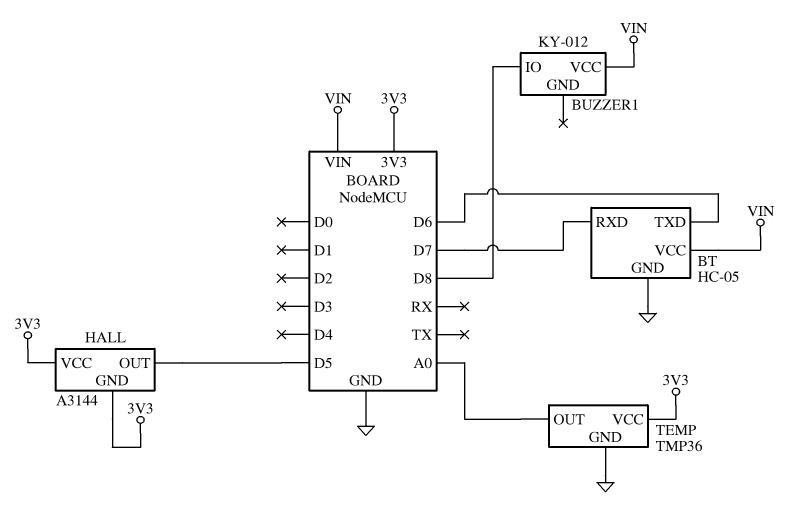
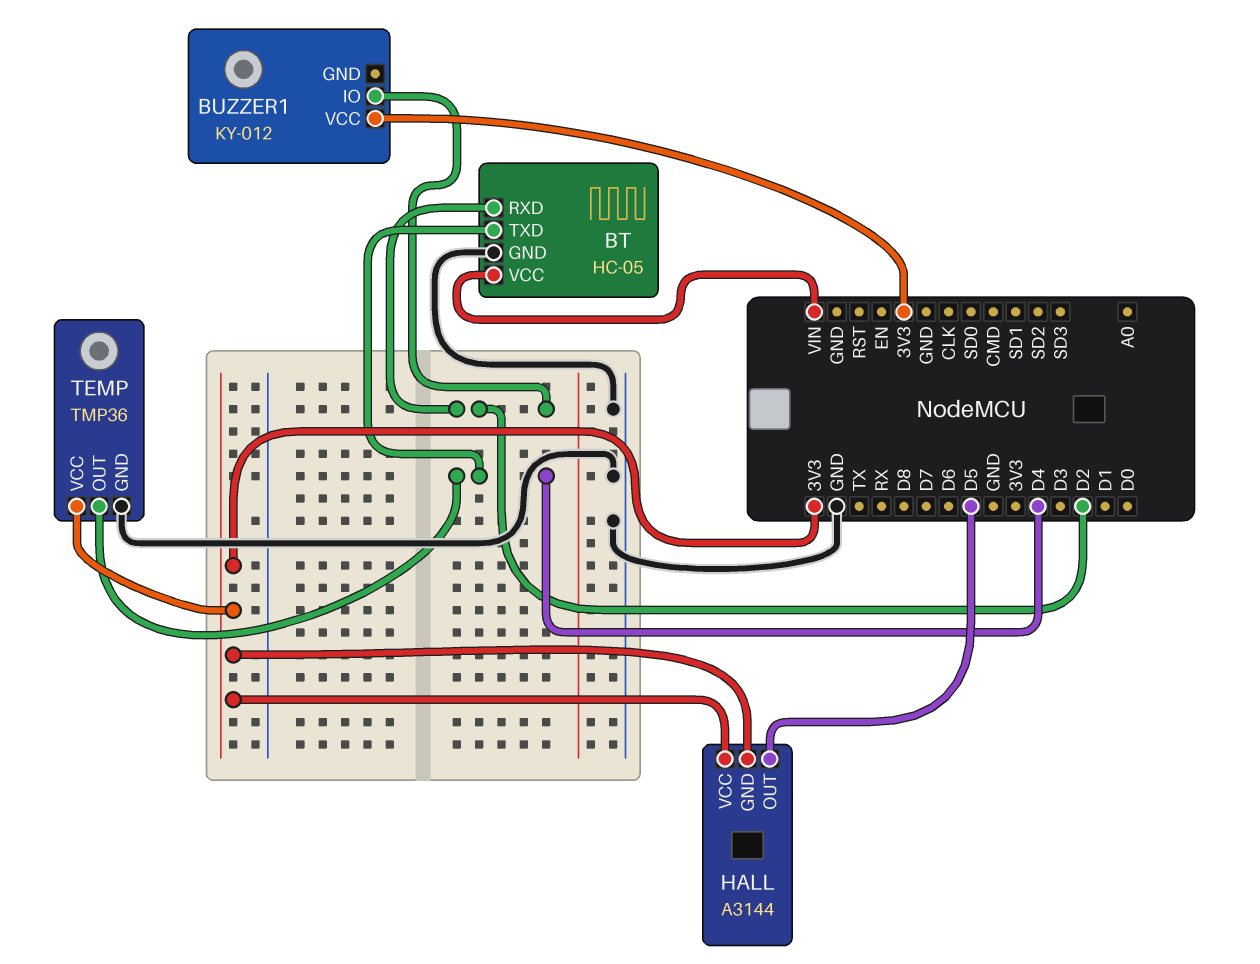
BT pin RXD: D7 -> D2
BT pin TXD: D6 -> D4
BUZZER1 pin IO: D8 -> D2
BUZZER1 pin VCC: VIN -> 3V3
TEMP pin OUT: A0 -> D4

